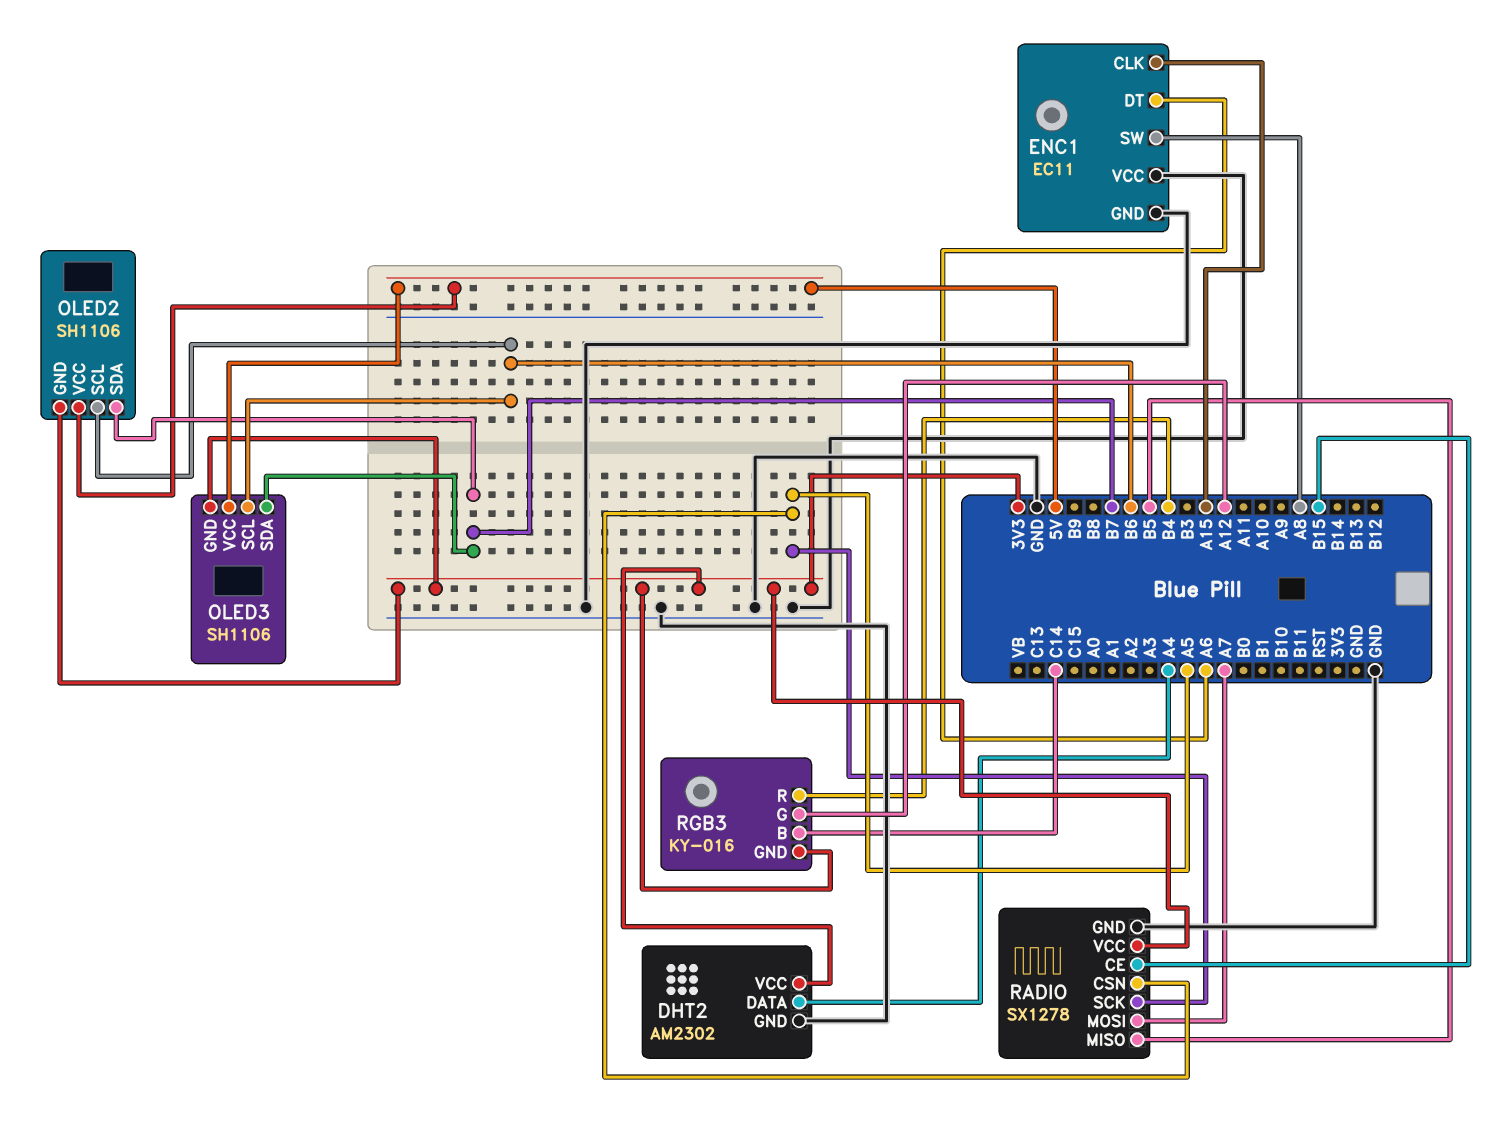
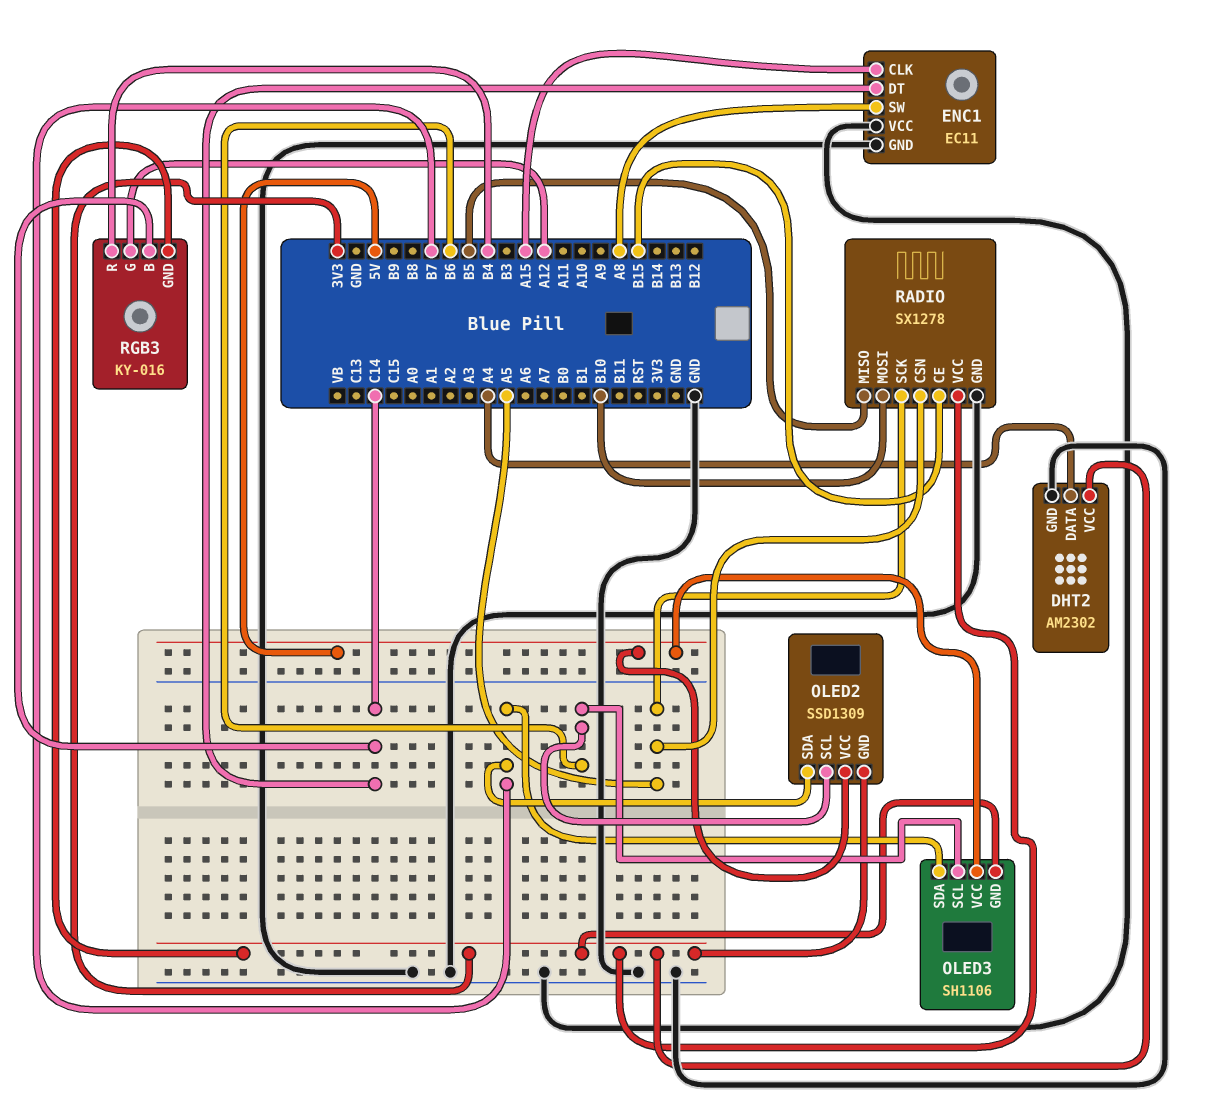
ENC1 pin DT: A6 -> C14
OLED2: SH1106 -> SSD1309
RADIO pin MOSI: A7 -> B10

